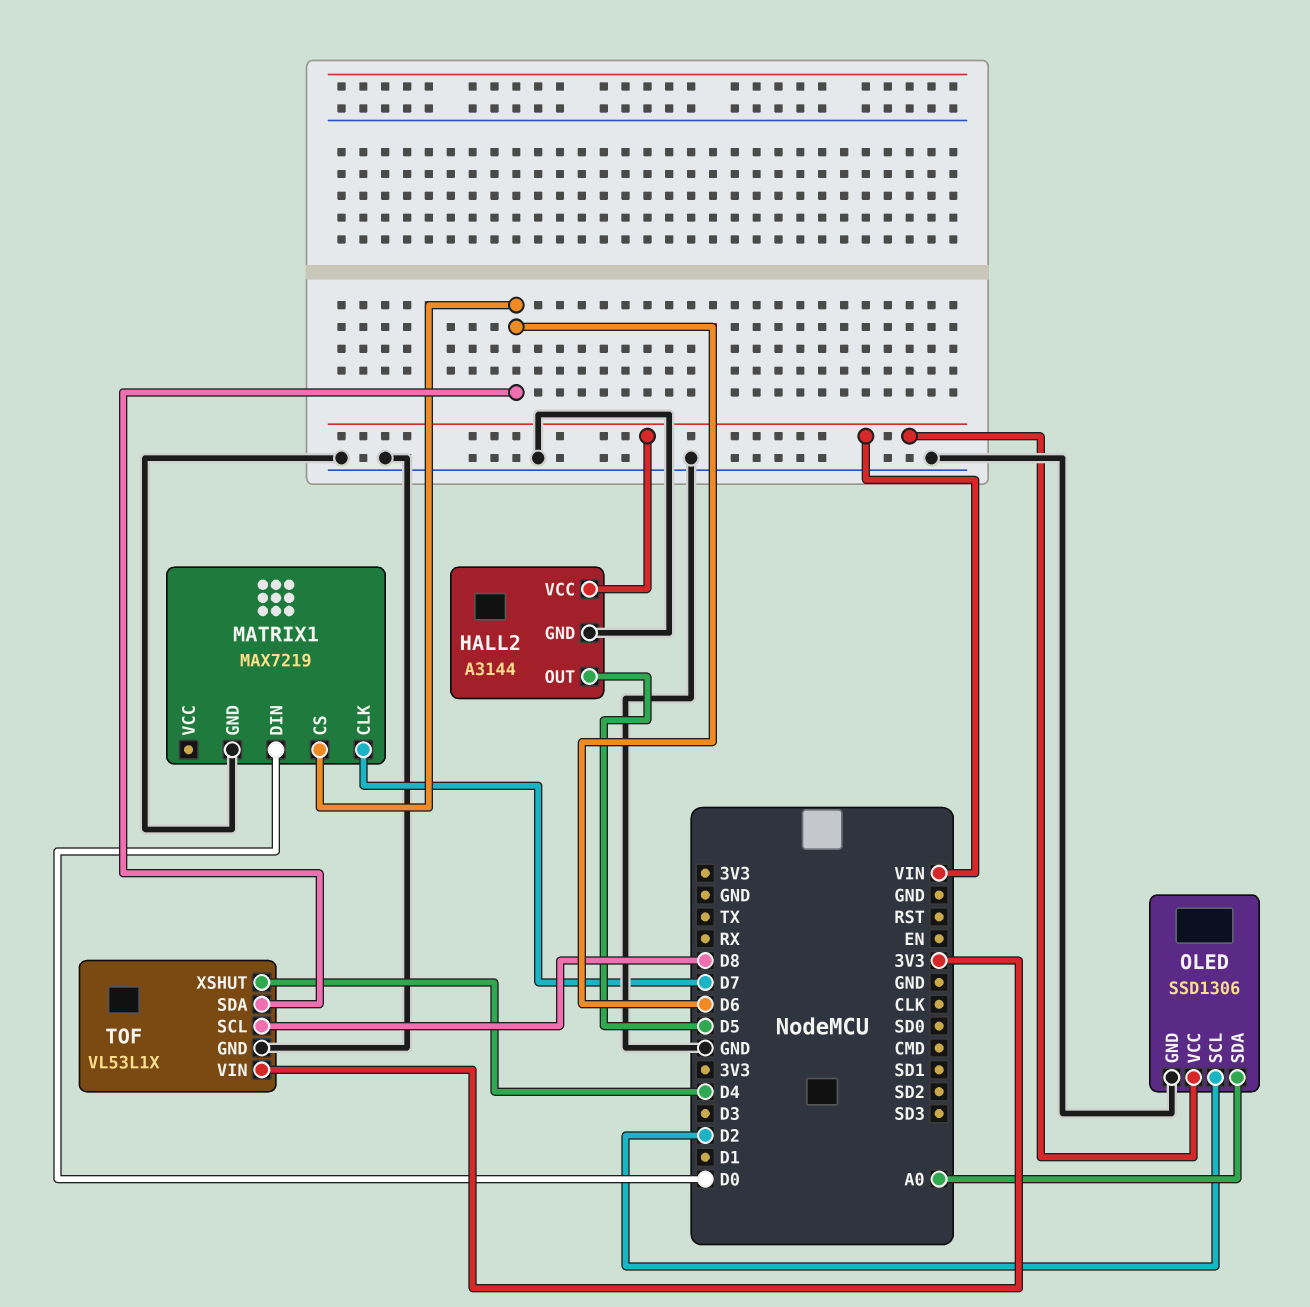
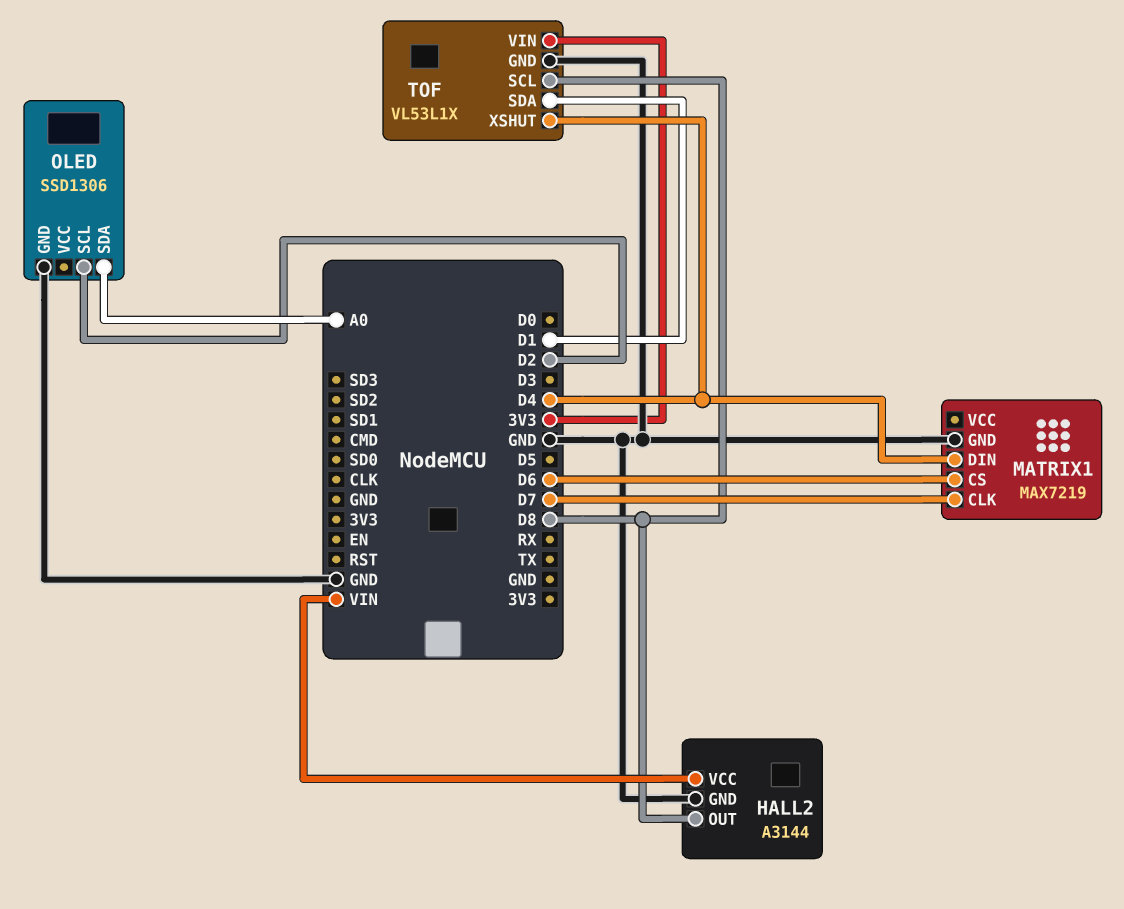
HALL2 pin OUT: D5 -> D8
MATRIX1 pin DIN: D0 -> D4
OLED pin VCC: VIN -> none
TOF pin SDA: D6 -> D1

